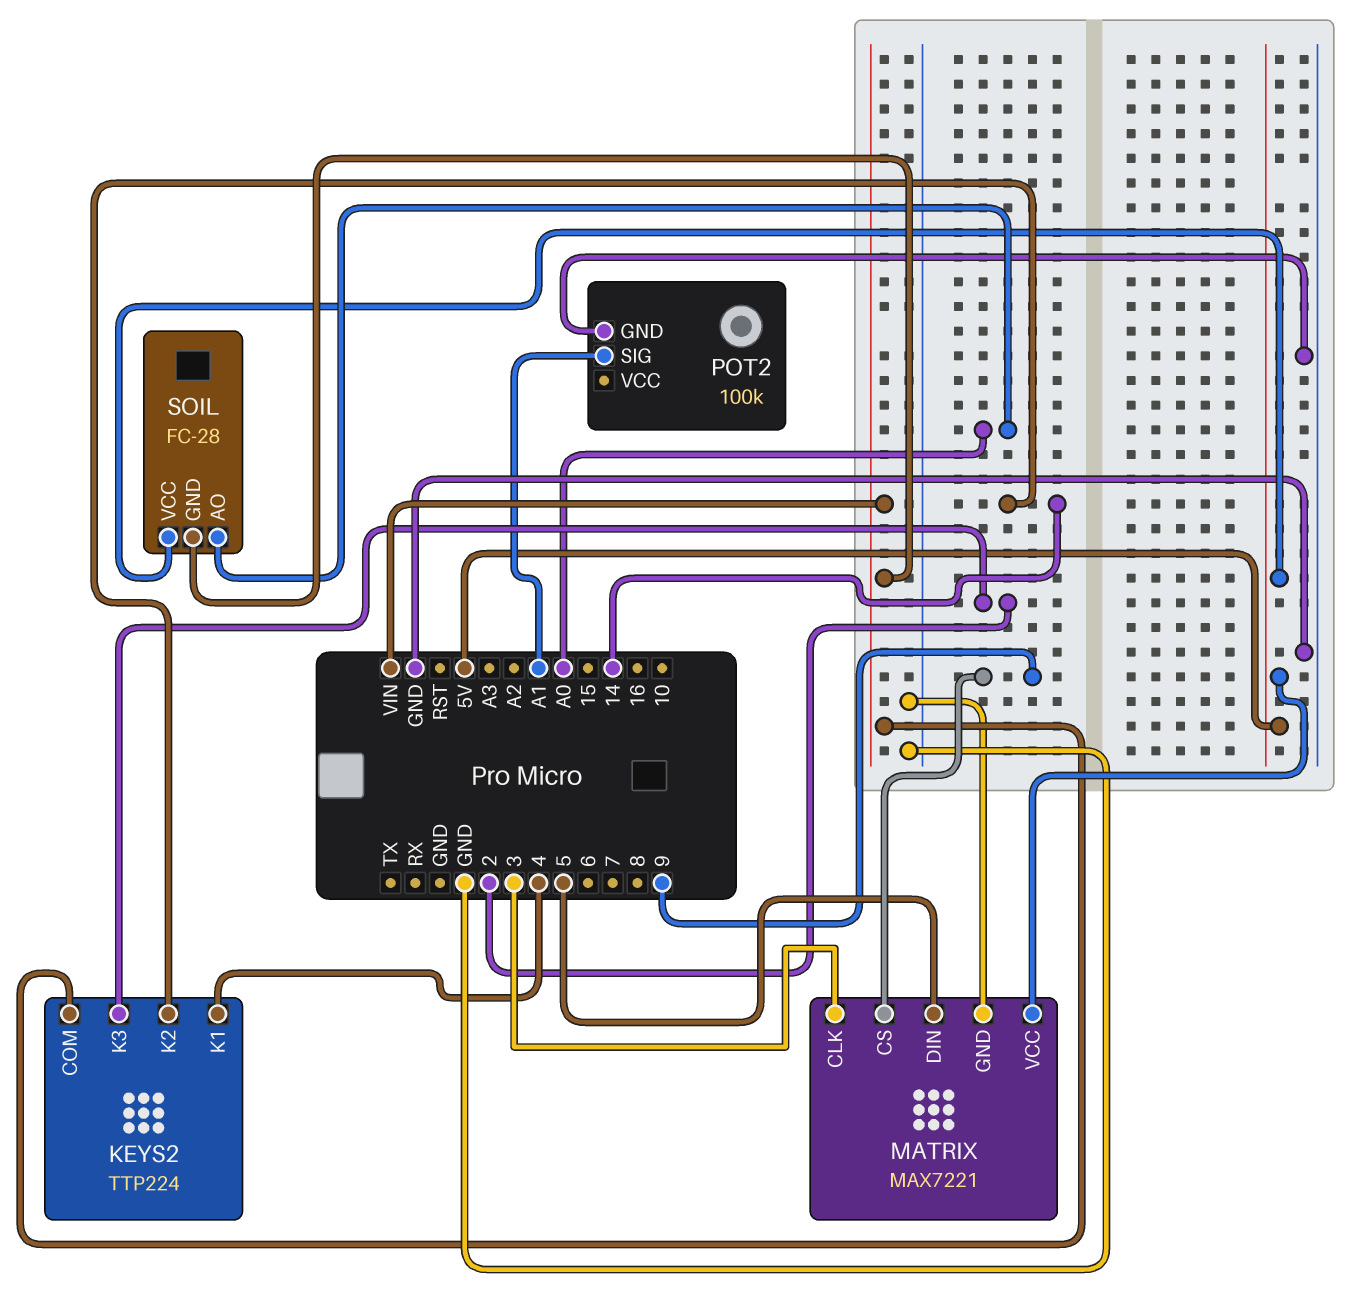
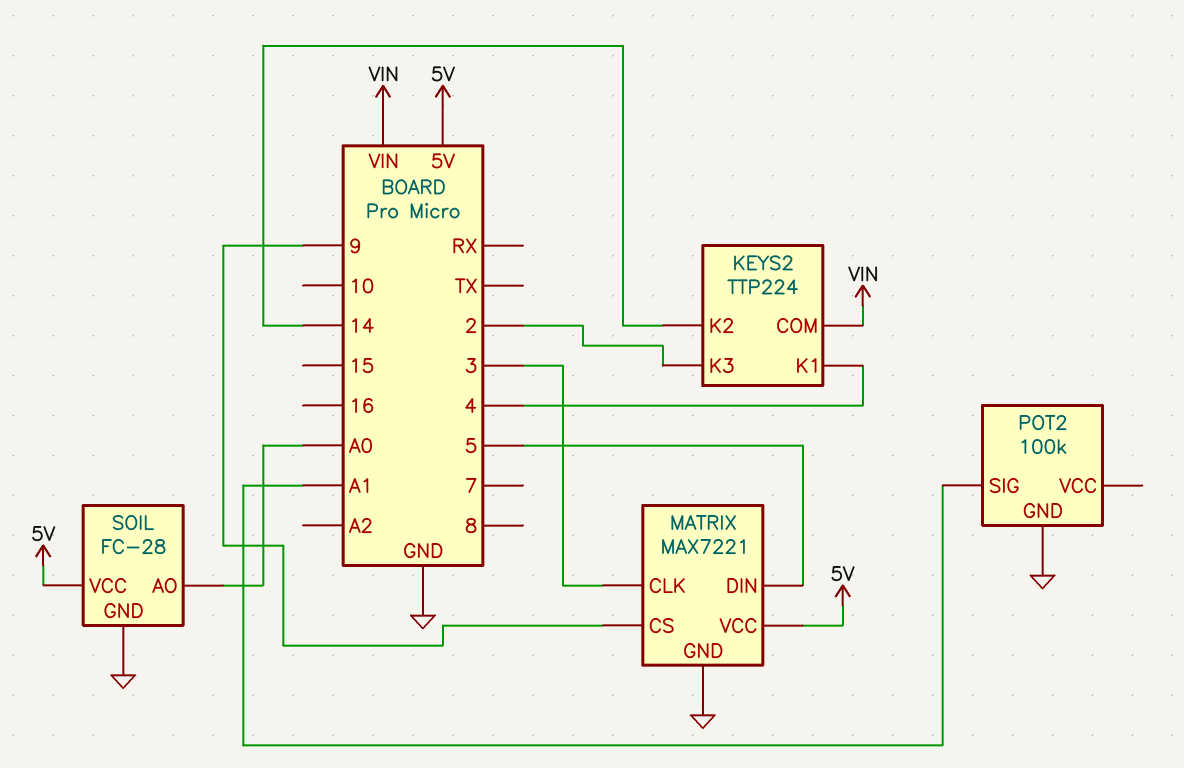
SOIL pin GND: VIN -> GND

